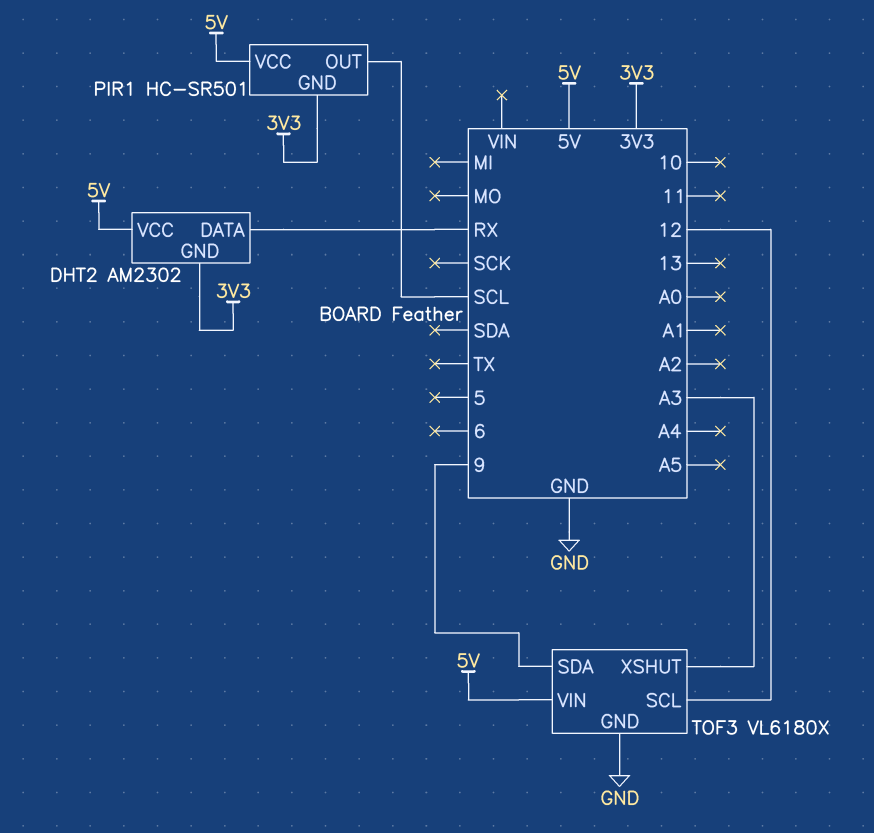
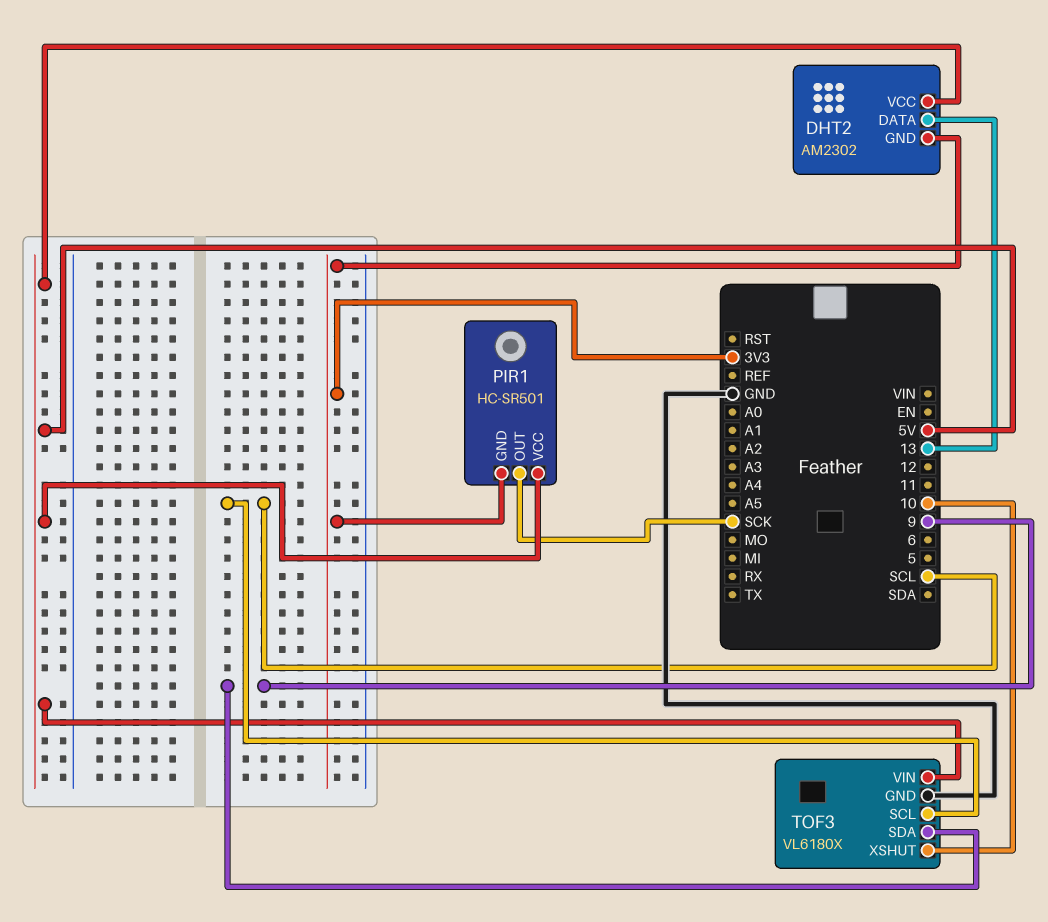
DHT2 pin DATA: RX -> 13
PIR1 pin OUT: SCL -> SCK
TOF3 pin SCL: 12 -> SCL
TOF3 pin XSHUT: A3 -> 10

